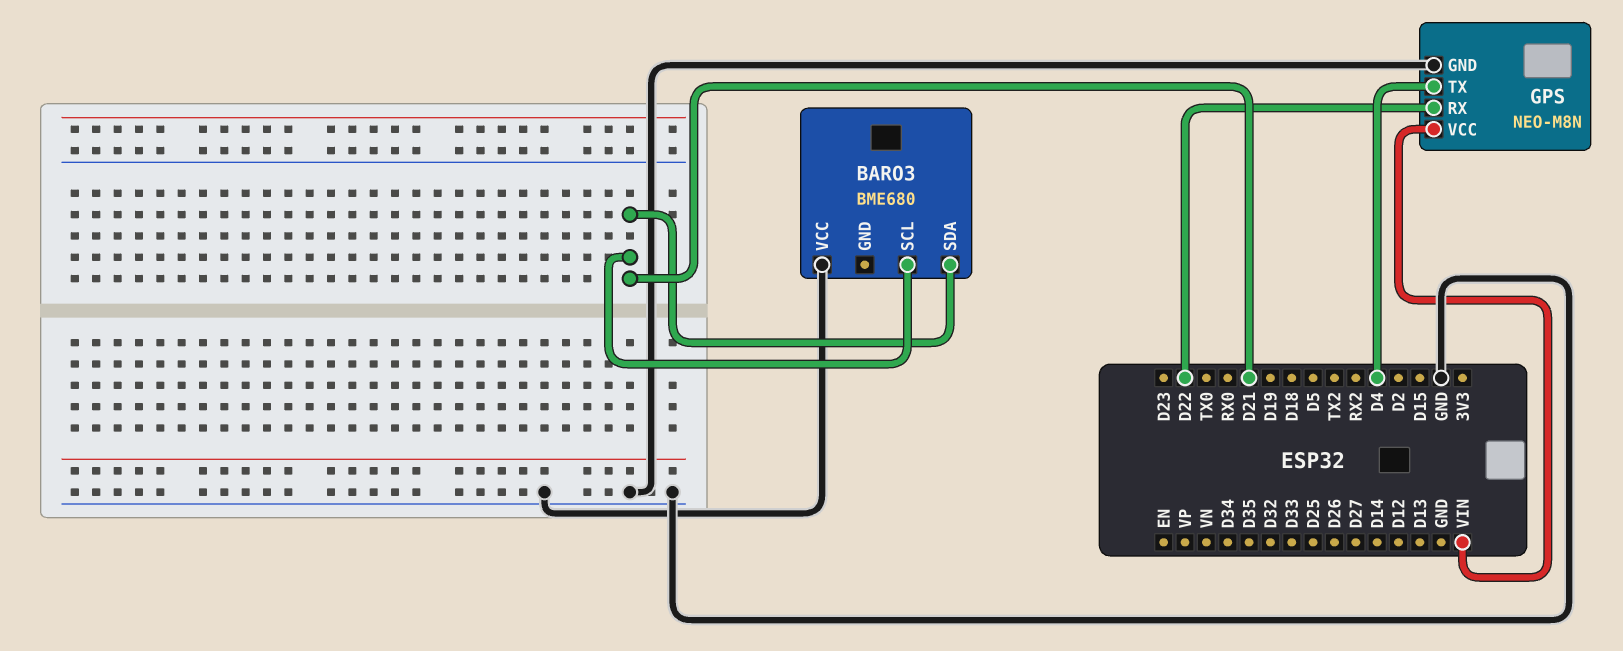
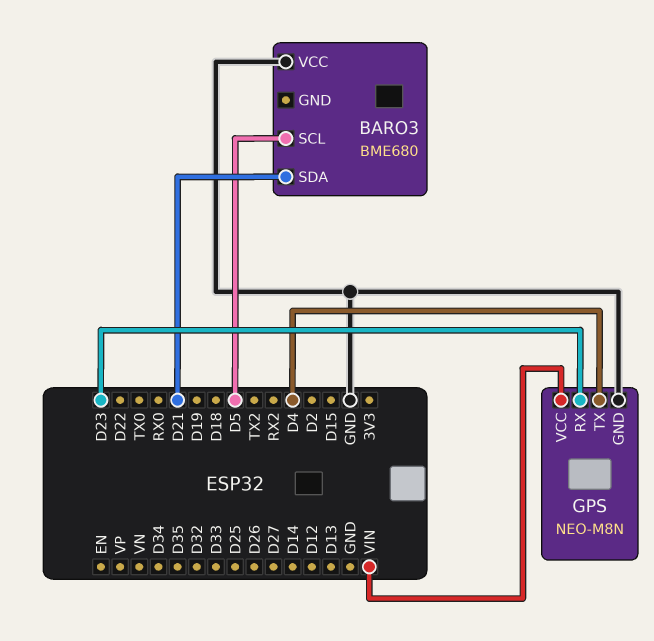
BARO3 pin SCL: D21 -> D5
GPS pin RX: D22 -> D23

